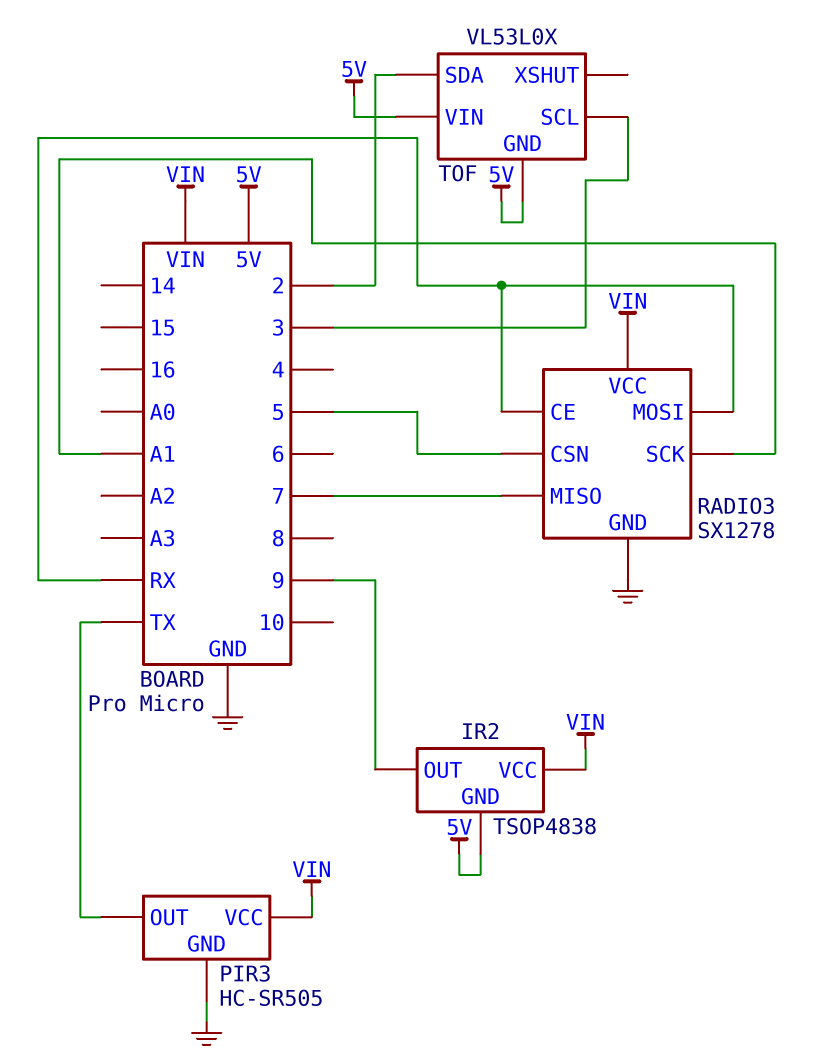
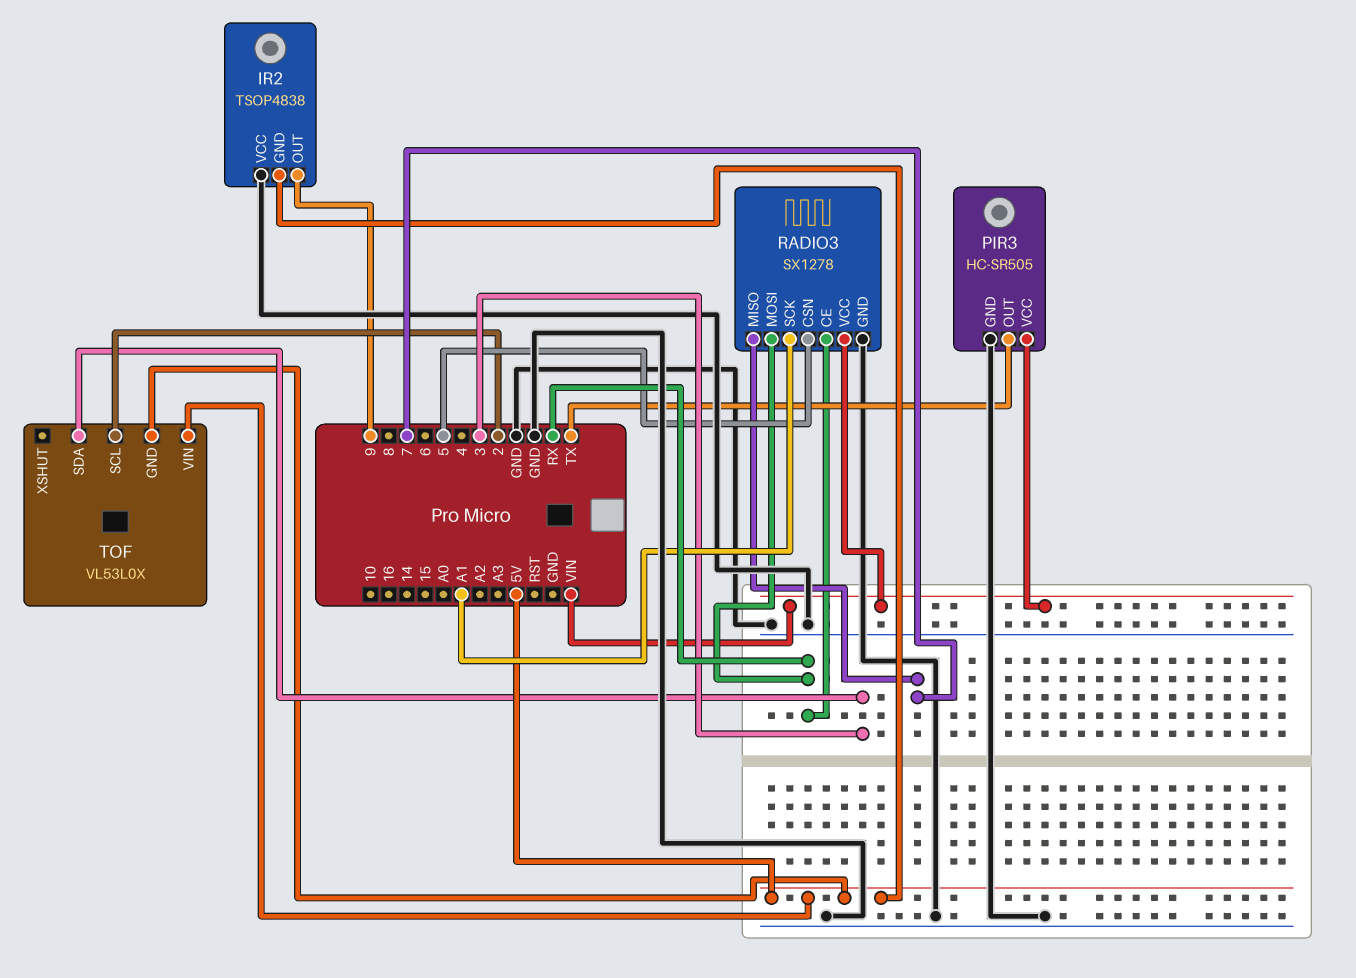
IR2 pin VCC: VIN -> GND
TOF pin SCL: 3 -> 2
TOF pin SDA: 2 -> 3

